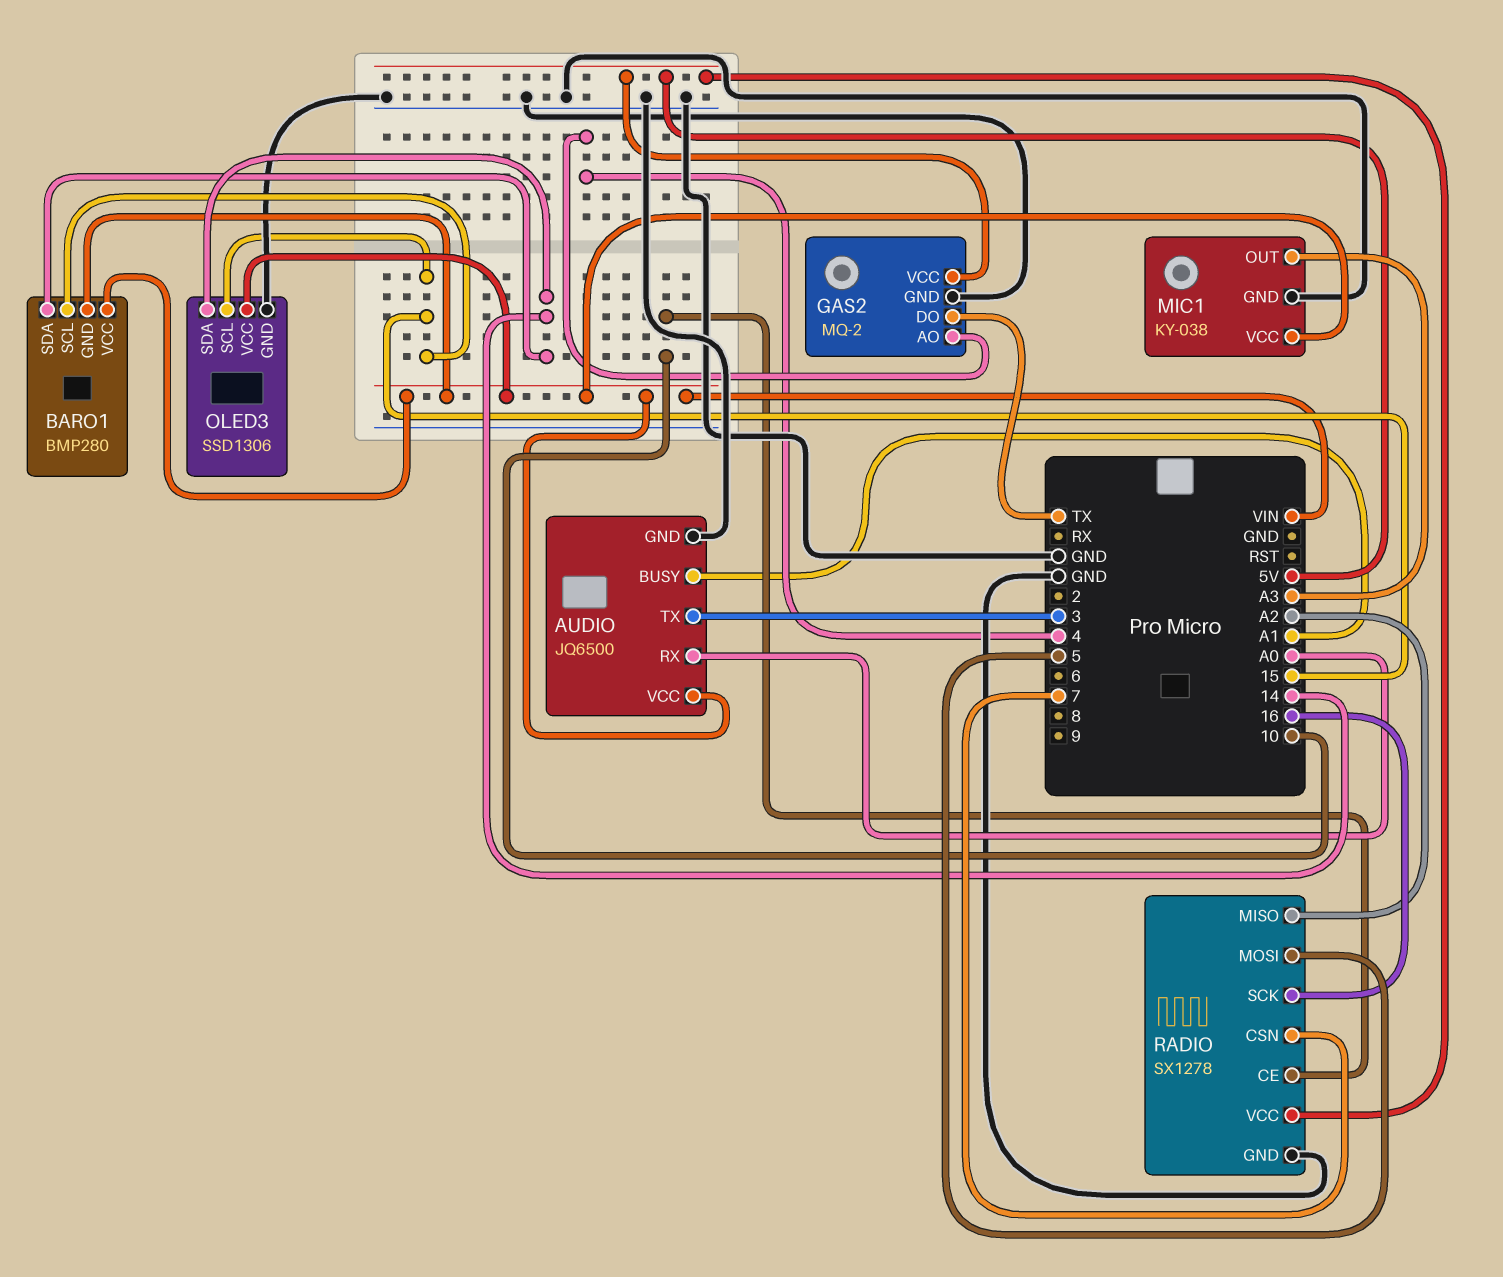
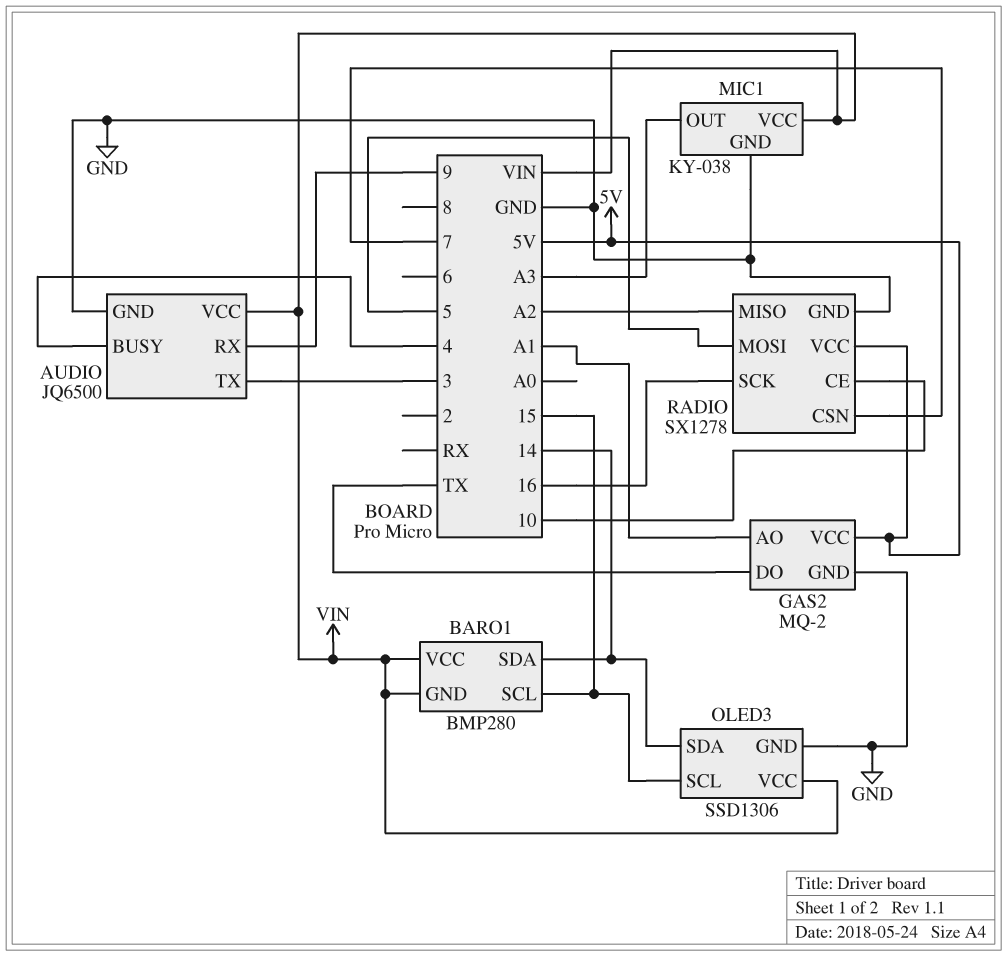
AUDIO pin BUSY: A1 -> 4
AUDIO pin RX: A0 -> 9
GAS2 pin AO: 4 -> A1

